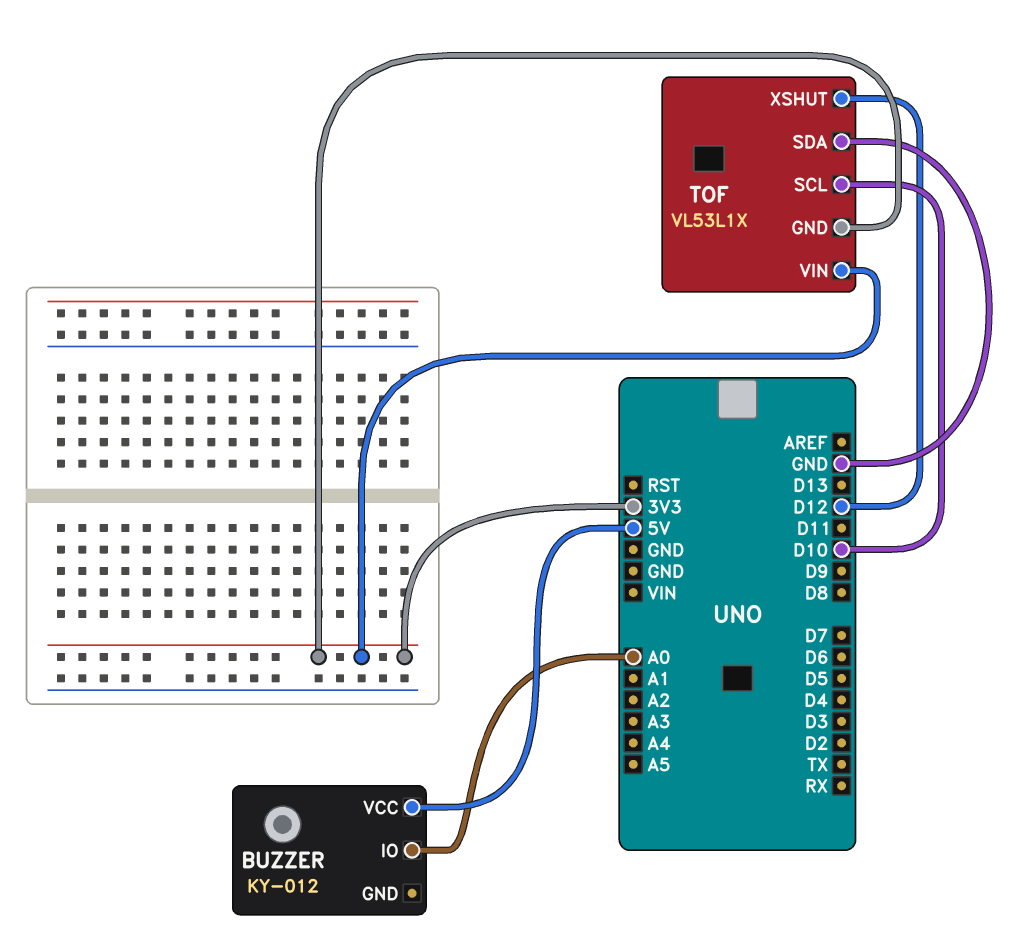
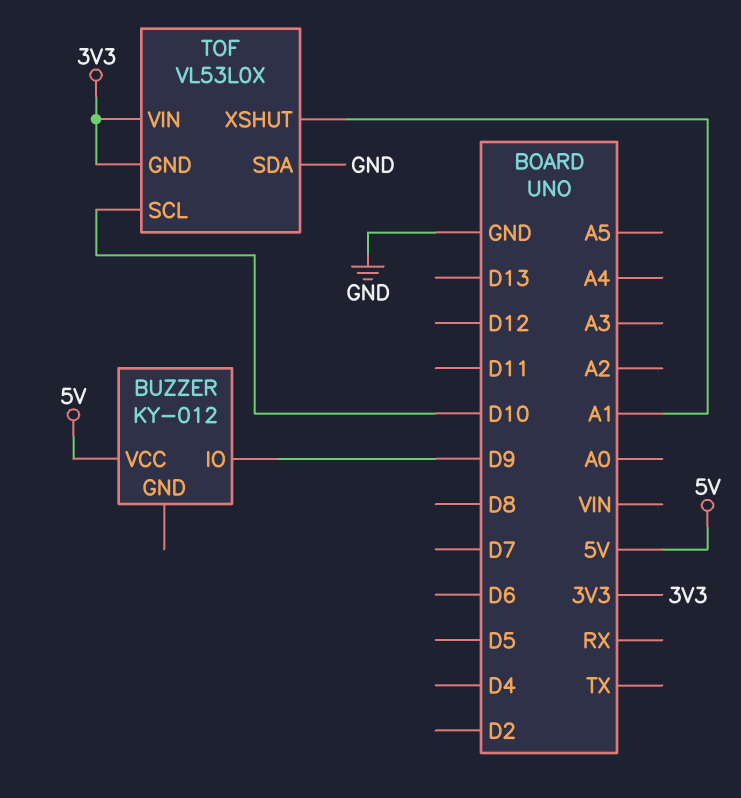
BUZZER pin IO: A0 -> D9
TOF: VL53L1X -> VL53L0X
TOF pin XSHUT: D12 -> A1

